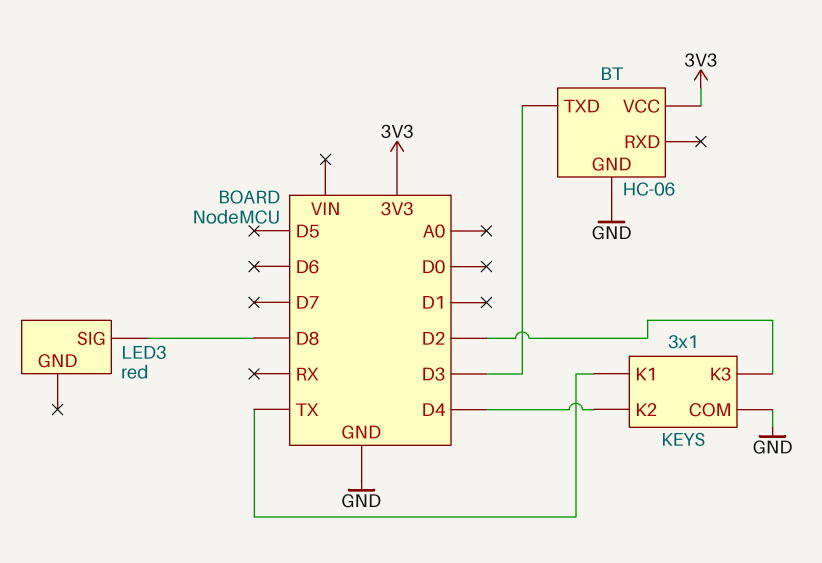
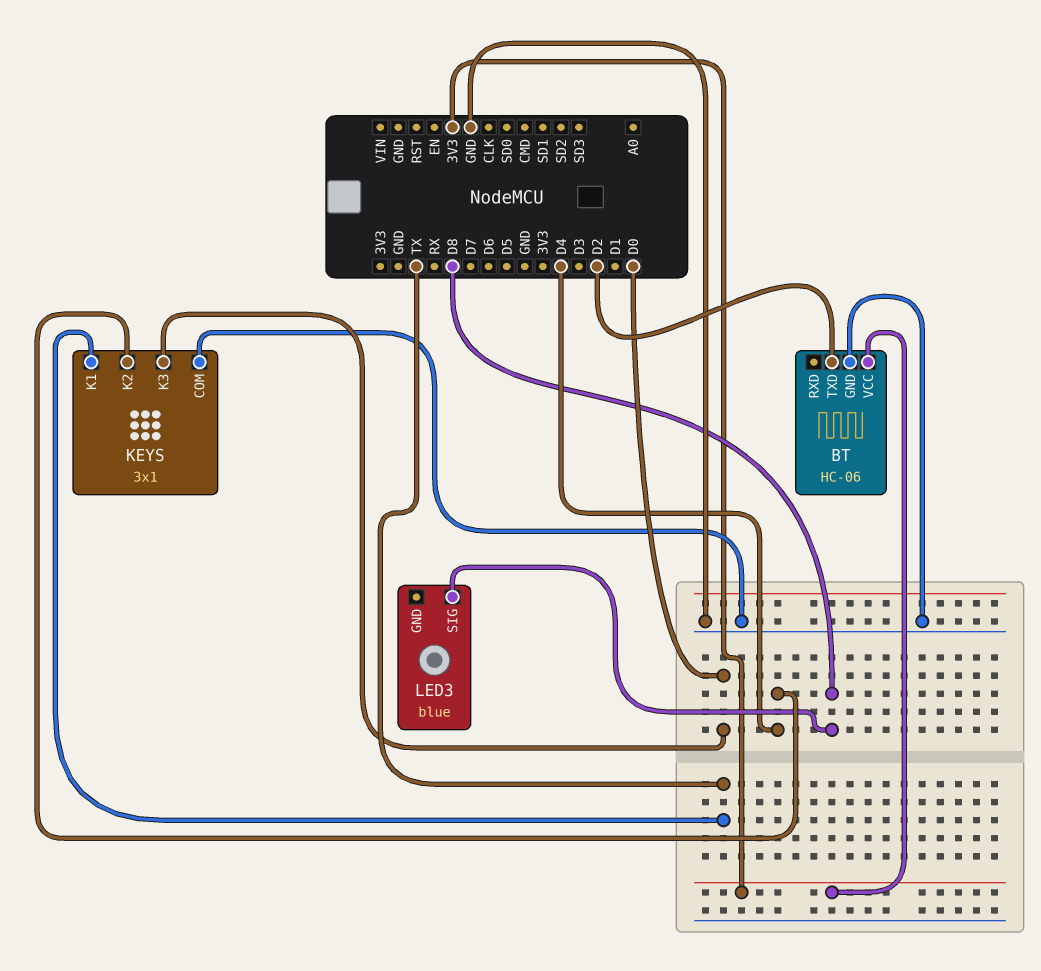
BT pin TXD: D3 -> D2
KEYS pin K3: D2 -> D0
LED3: red -> blue

